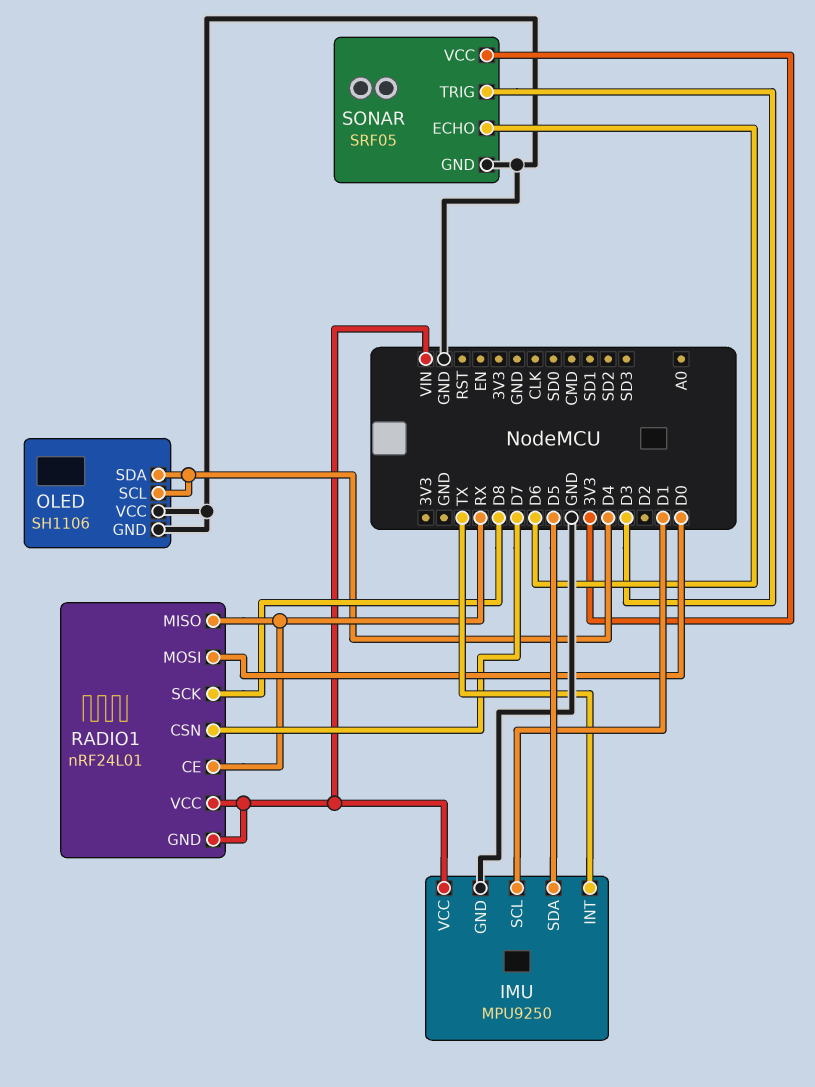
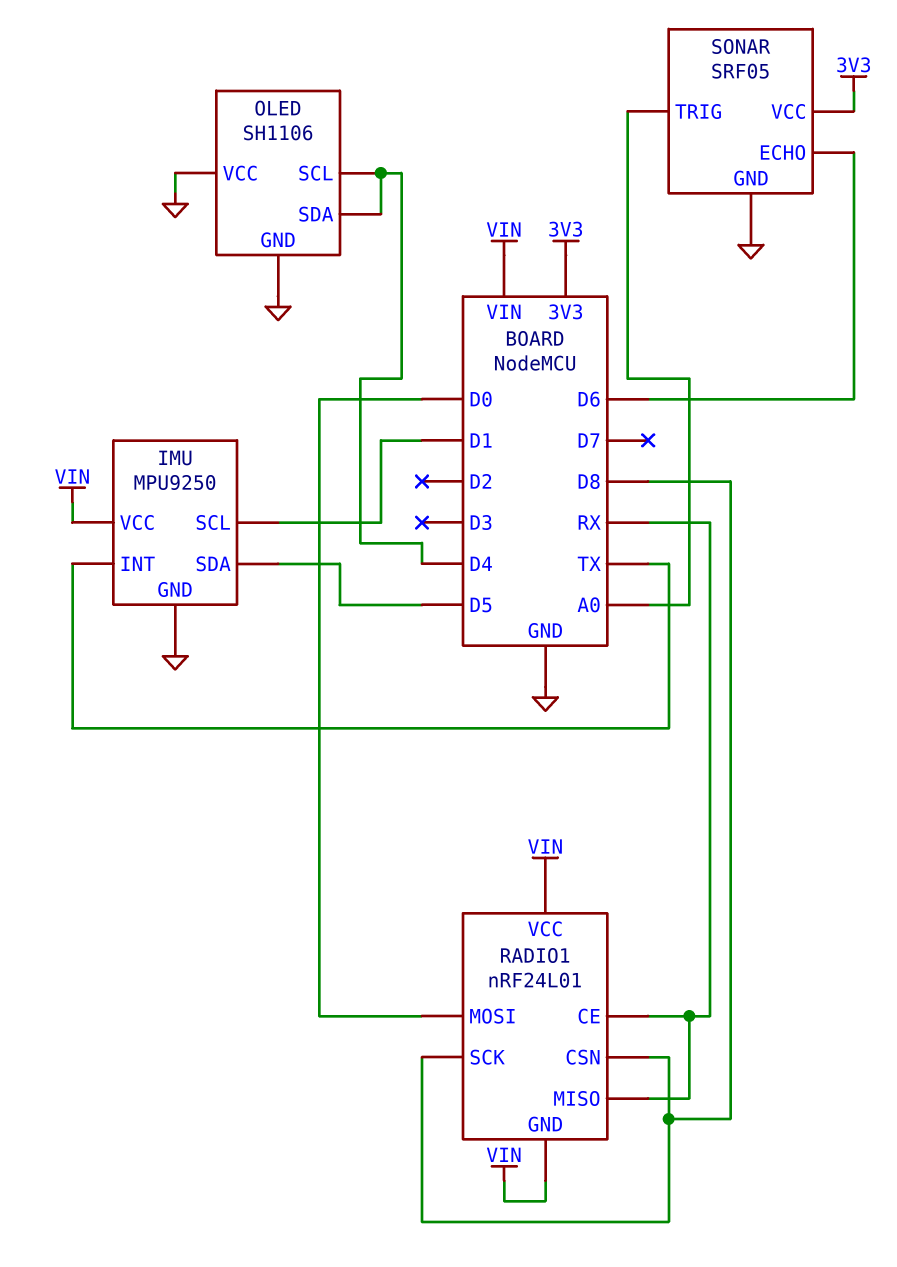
RADIO1 pin CSN: D7 -> D8
SONAR pin TRIG: D3 -> A0

